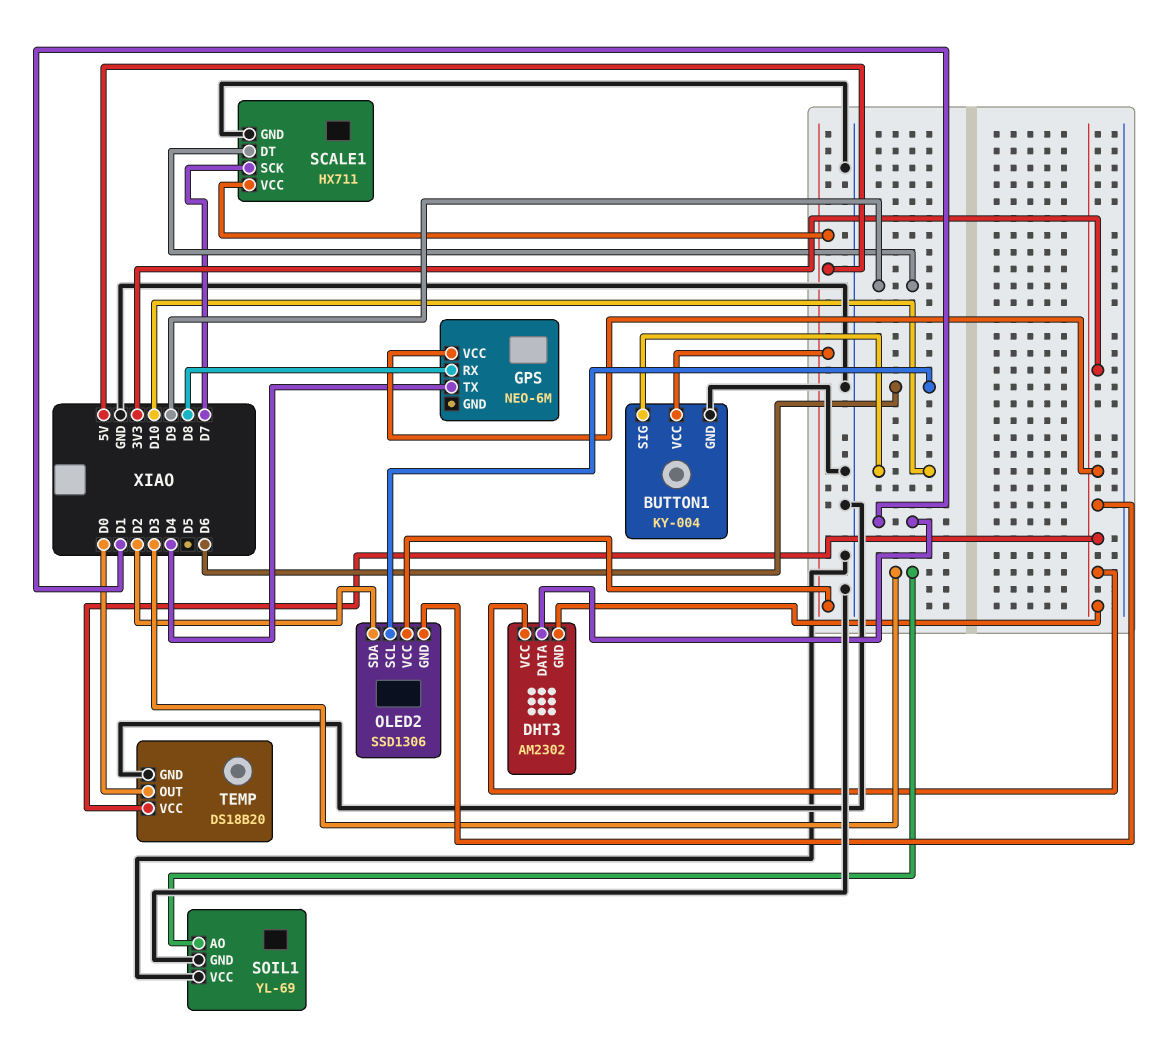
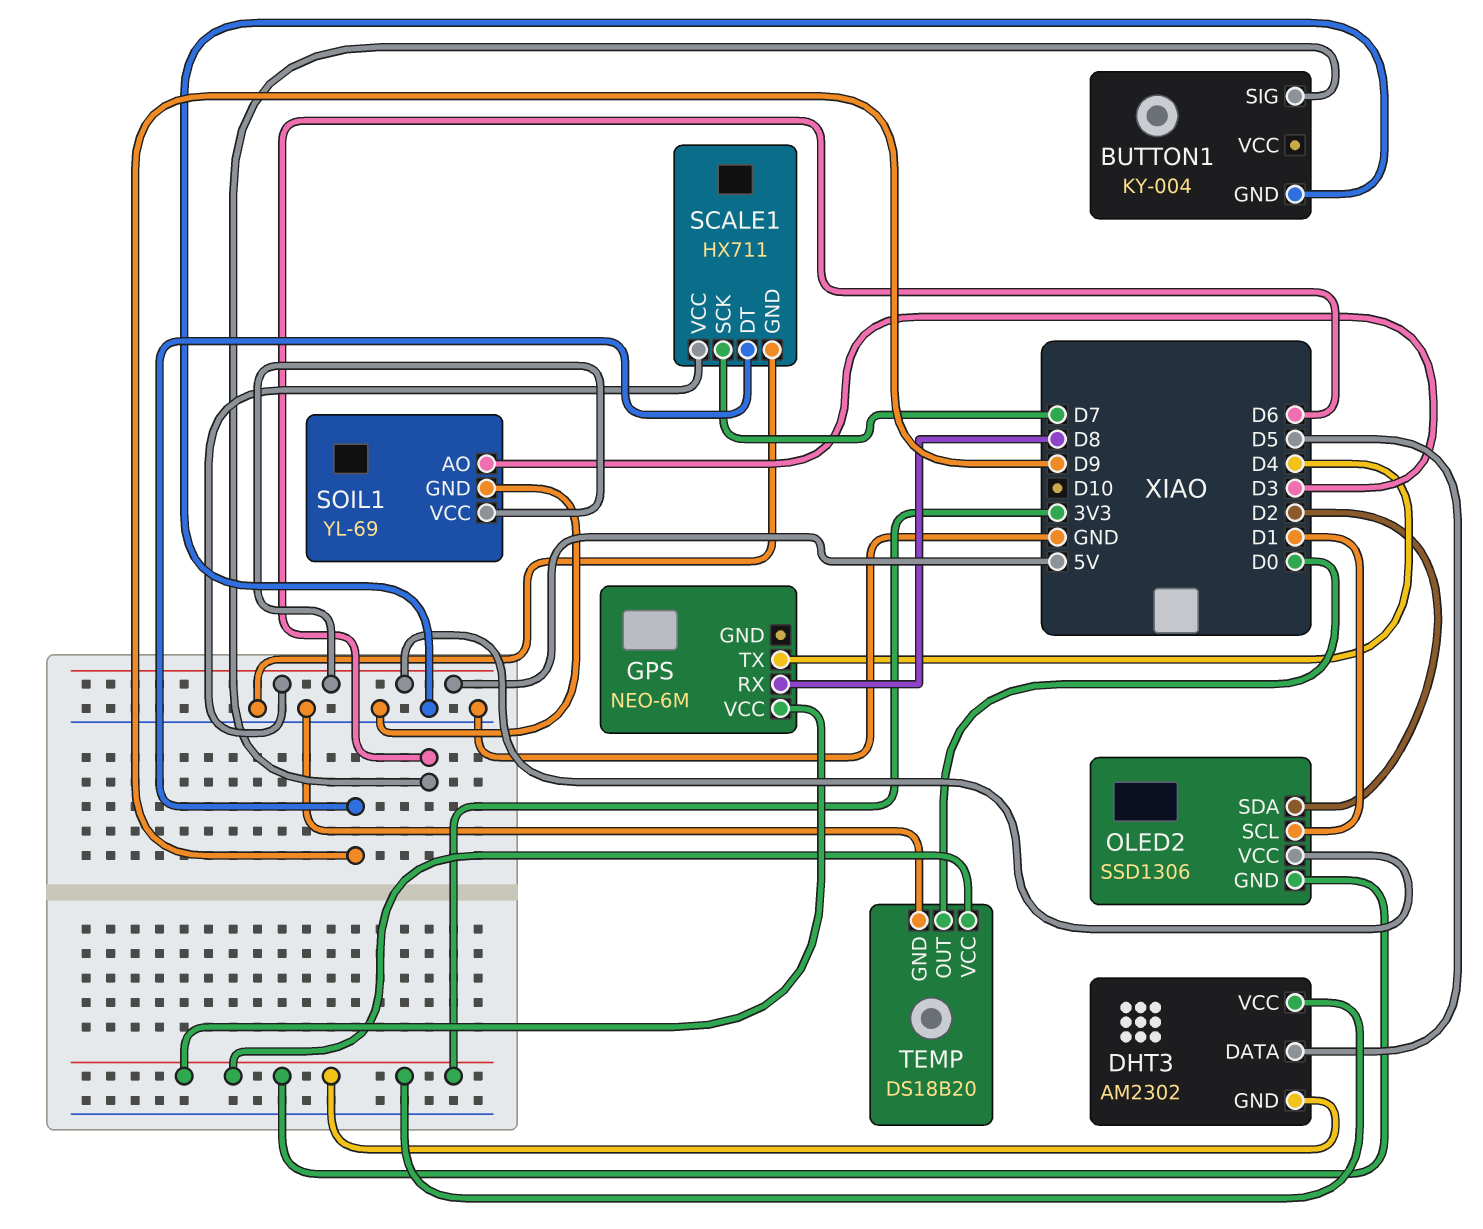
BUTTON1 pin SIG: D10 -> D6
BUTTON1 pin VCC: 5V -> none
DHT3 pin DATA: D1 -> D5
OLED2 pin SCL: D6 -> D1
SOIL1 pin VCC: GND -> 5V

